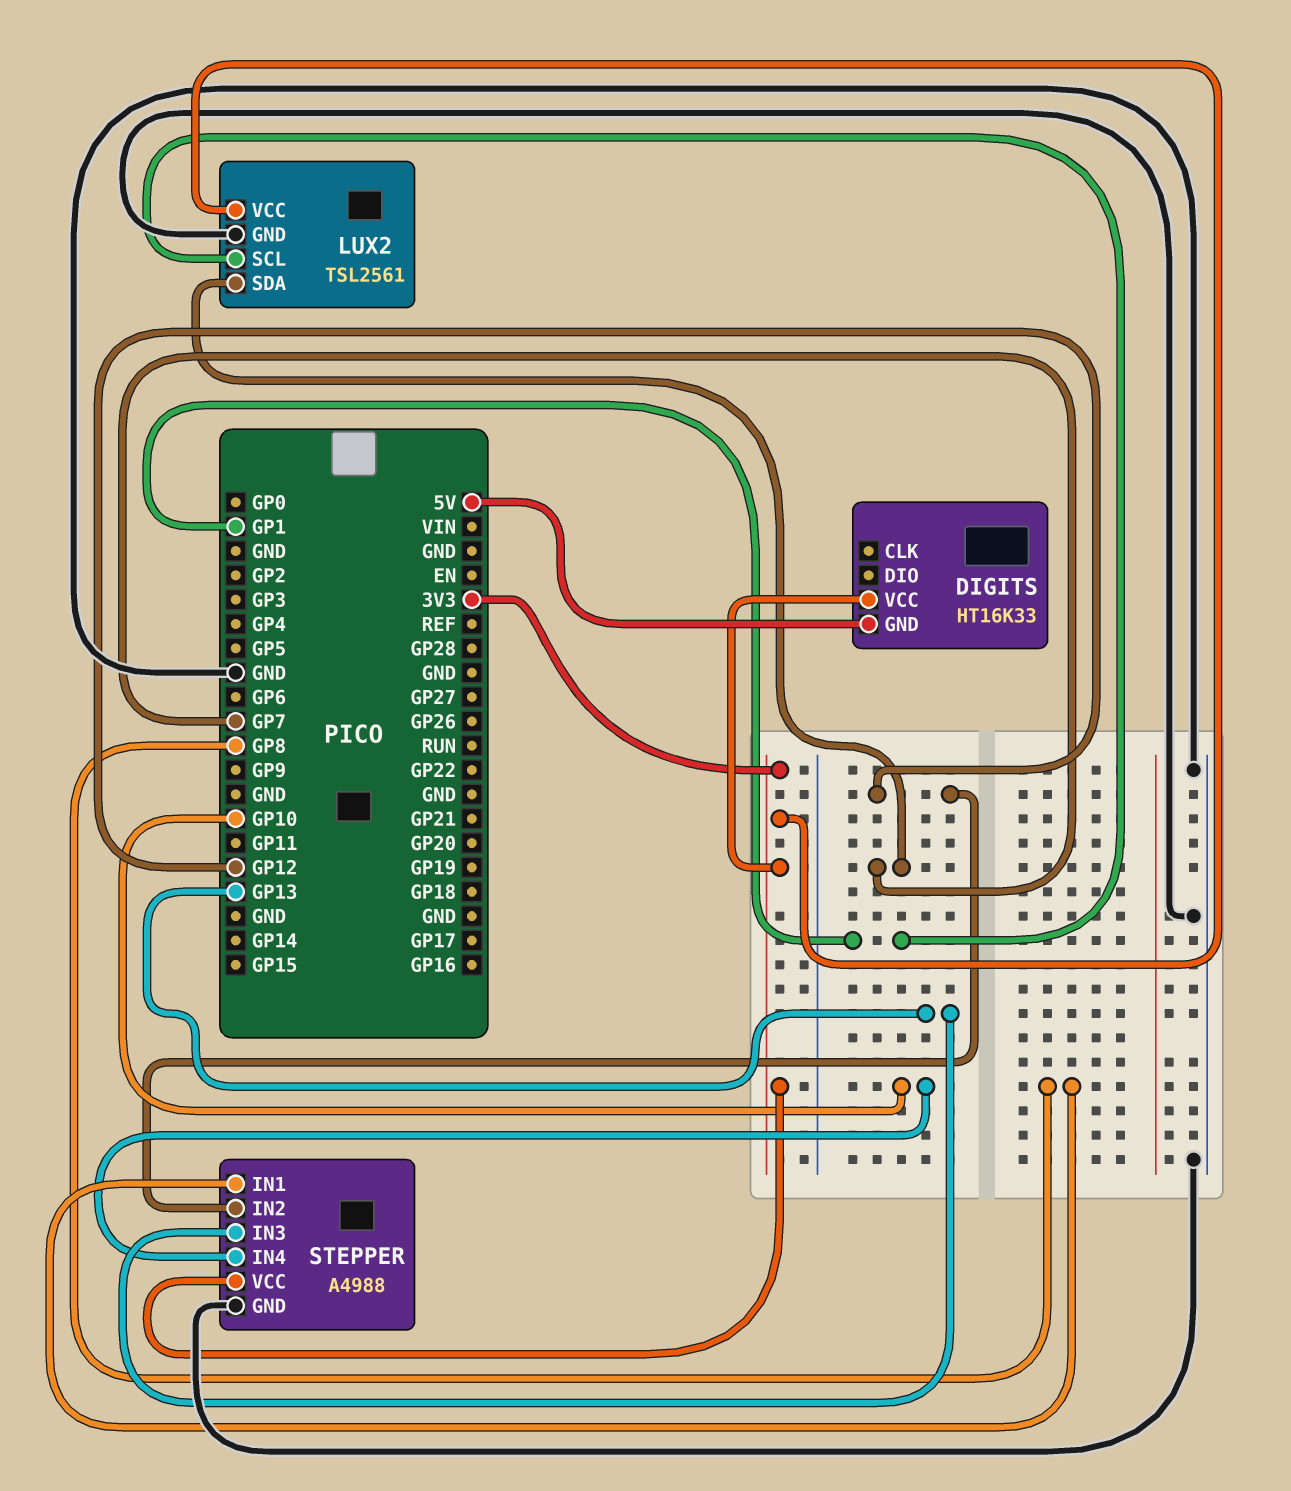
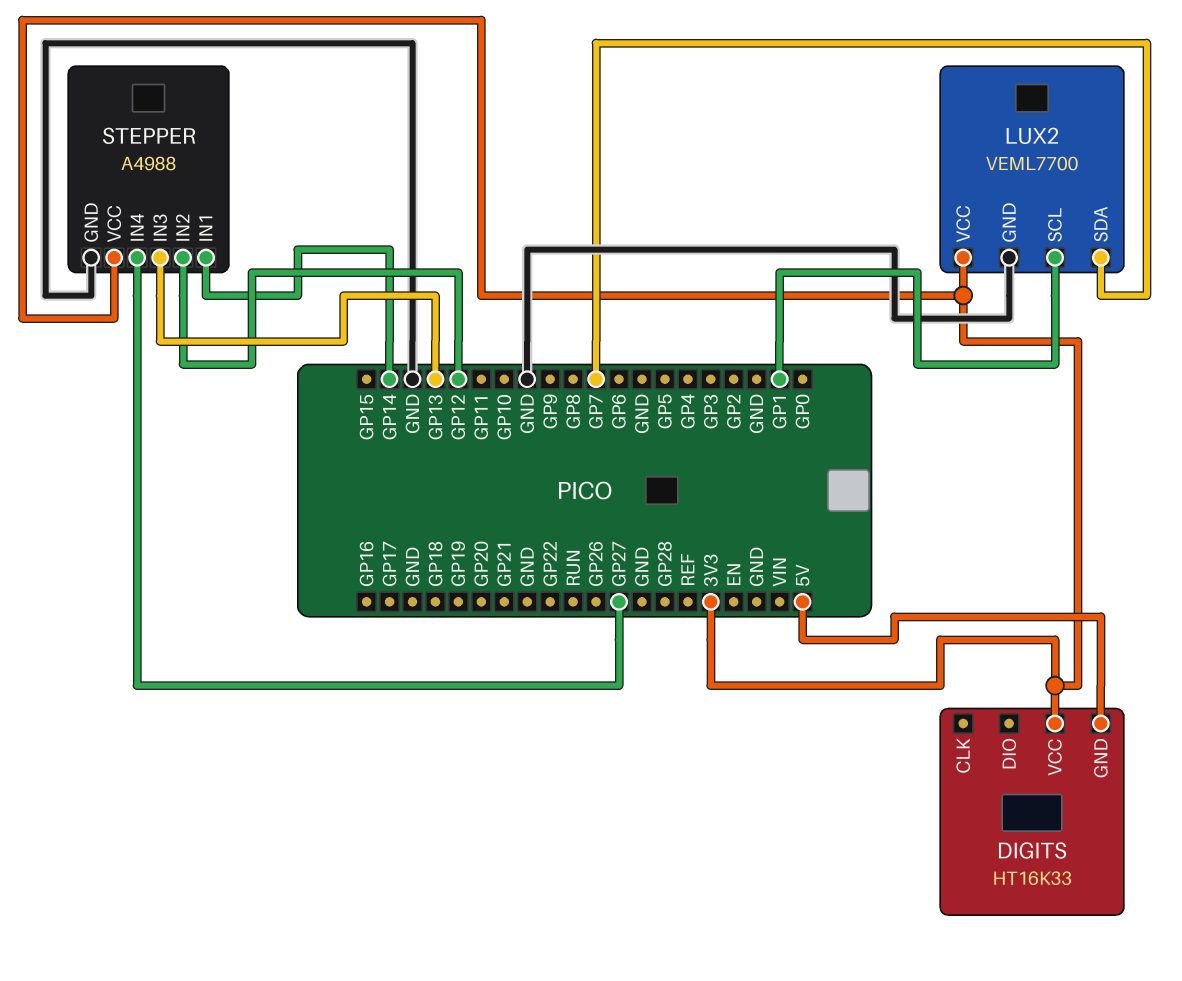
LUX2: TSL2561 -> VEML7700
STEPPER pin IN1: GP8 -> GP14
STEPPER pin IN4: GP10 -> GP27

